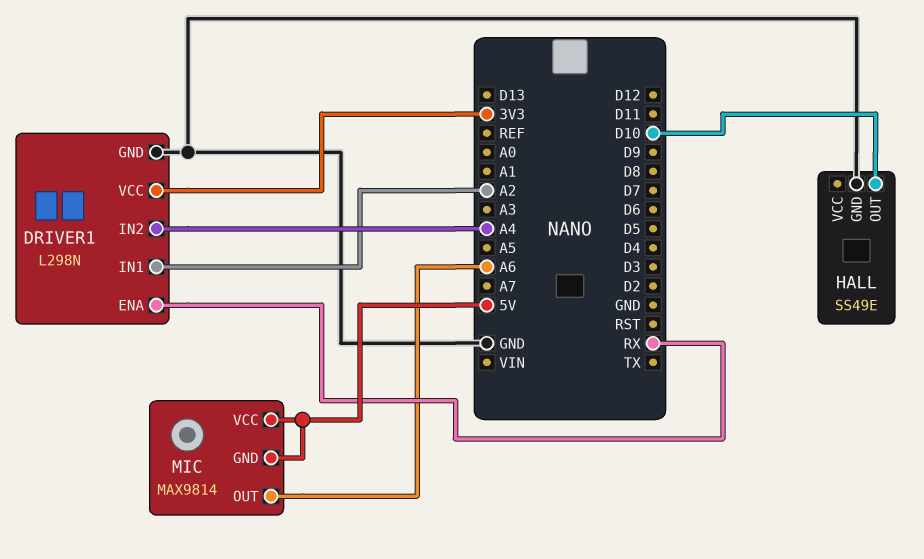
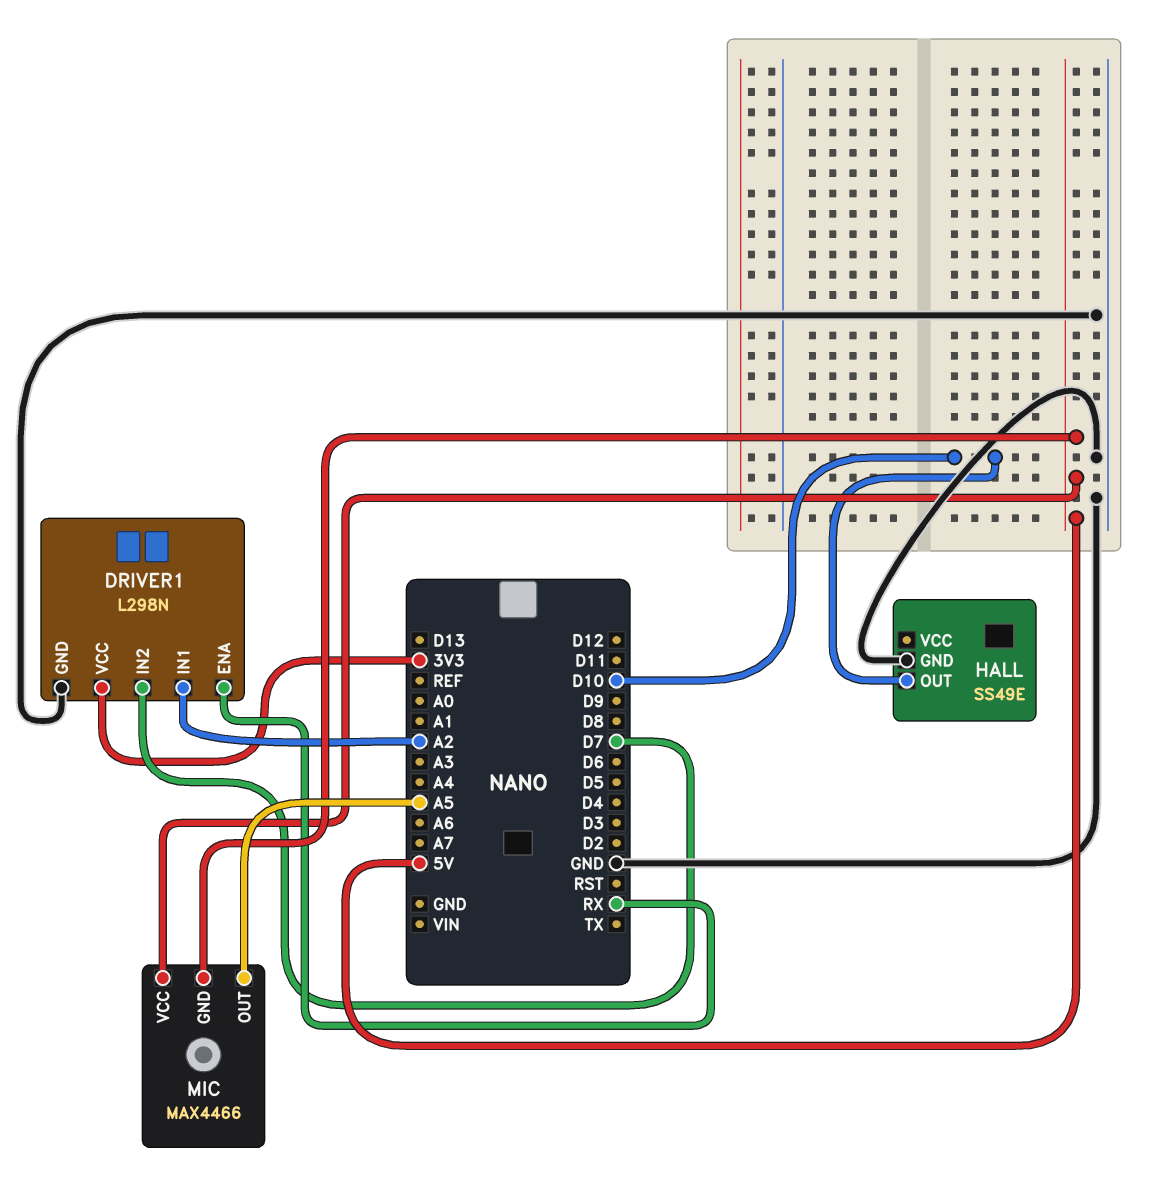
DRIVER1 pin IN2: A4 -> D7
MIC: MAX9814 -> MAX4466
MIC pin OUT: A6 -> A5

